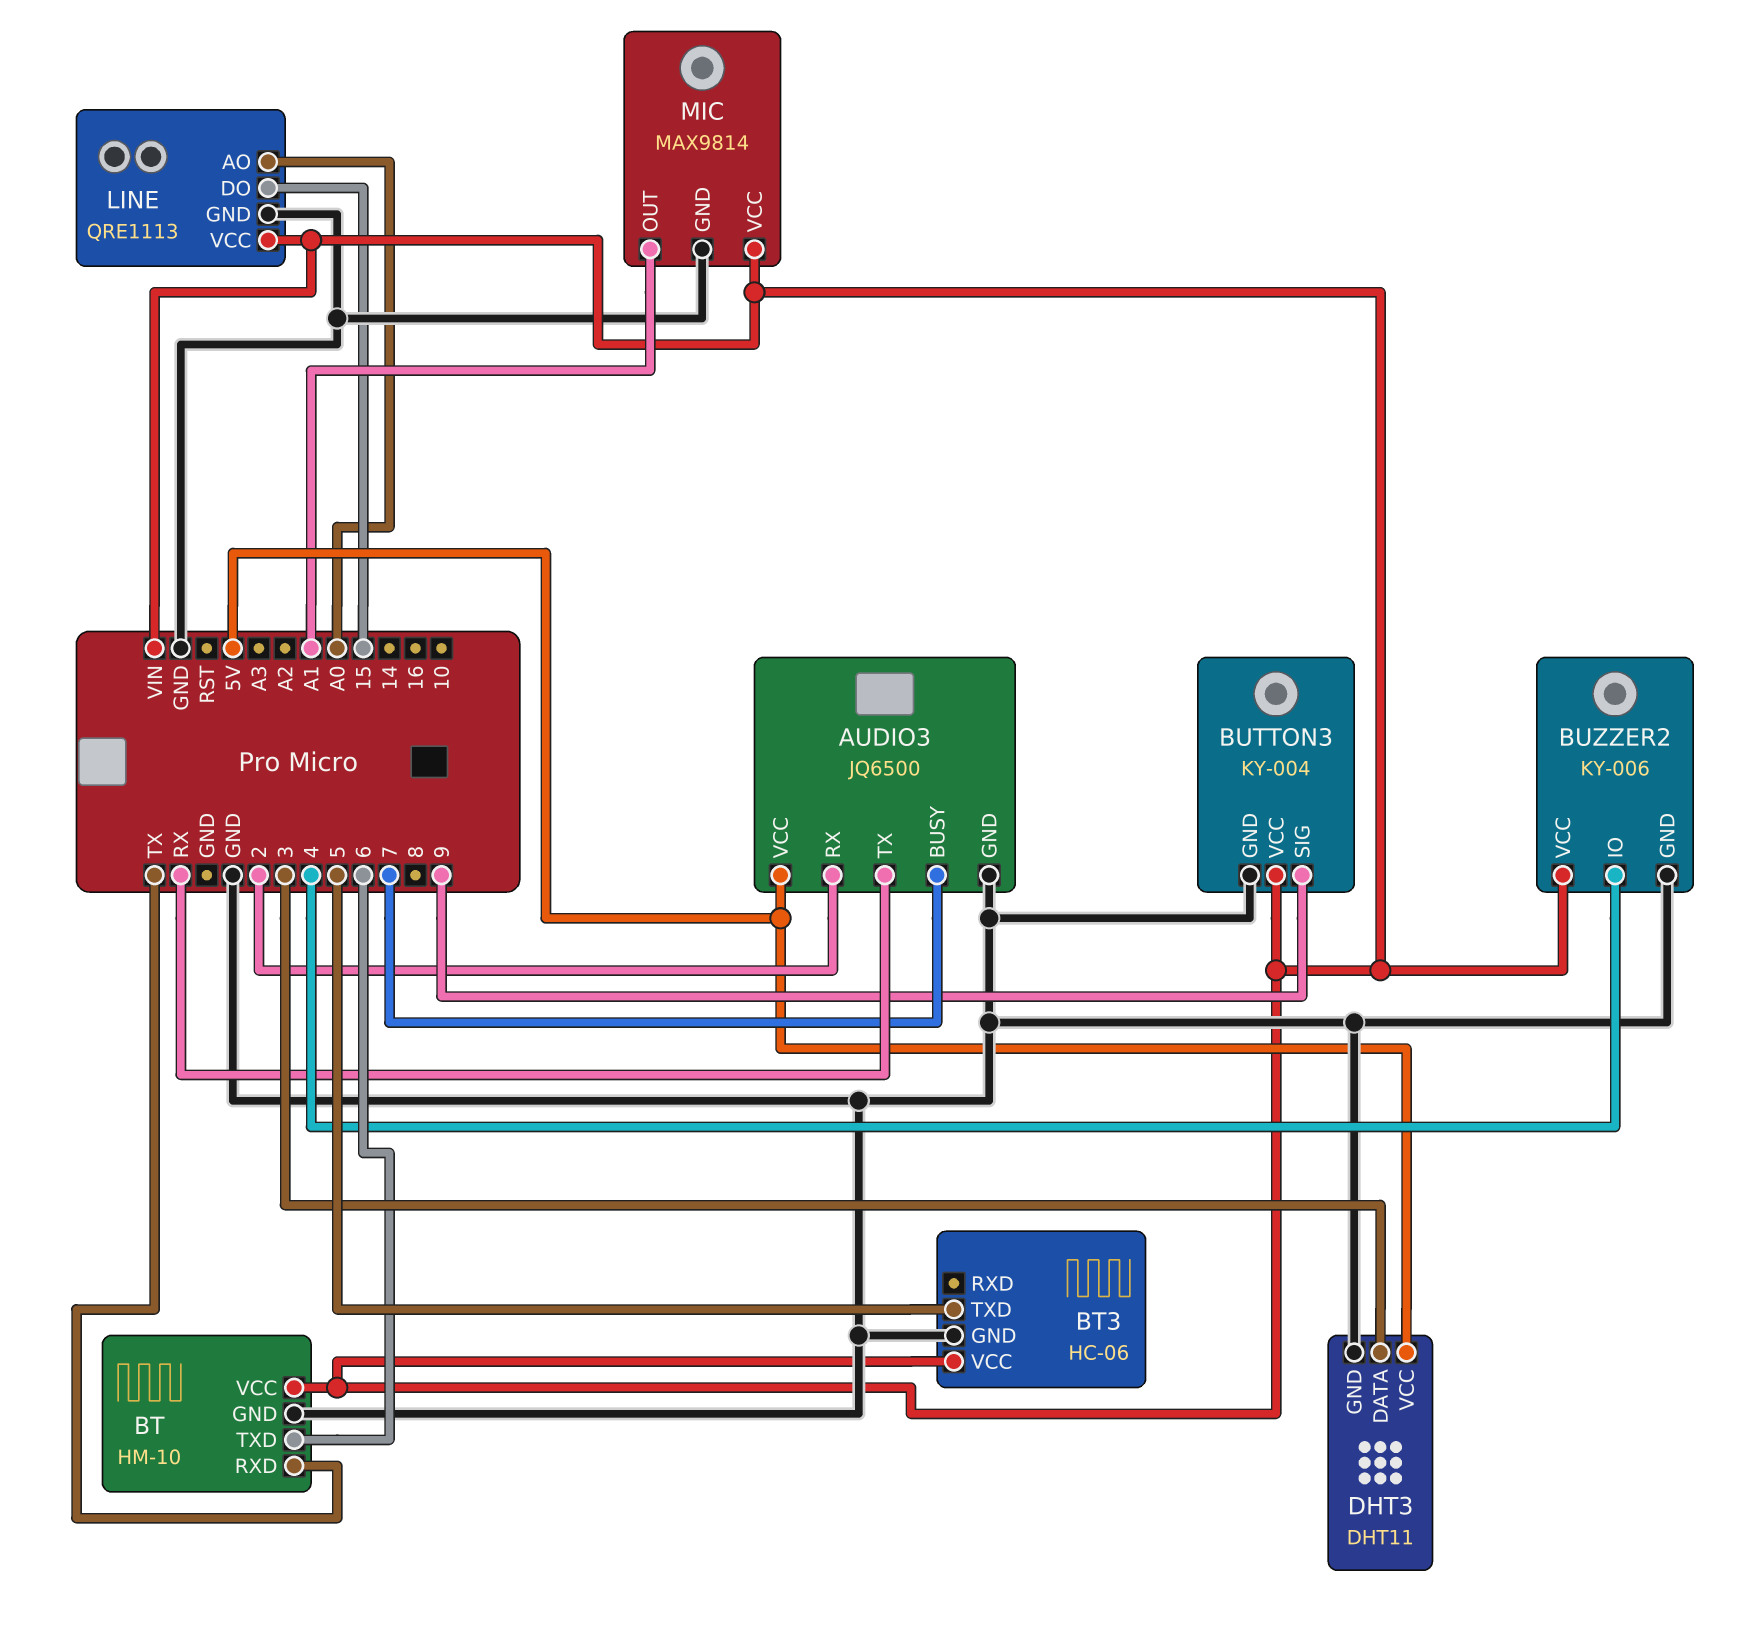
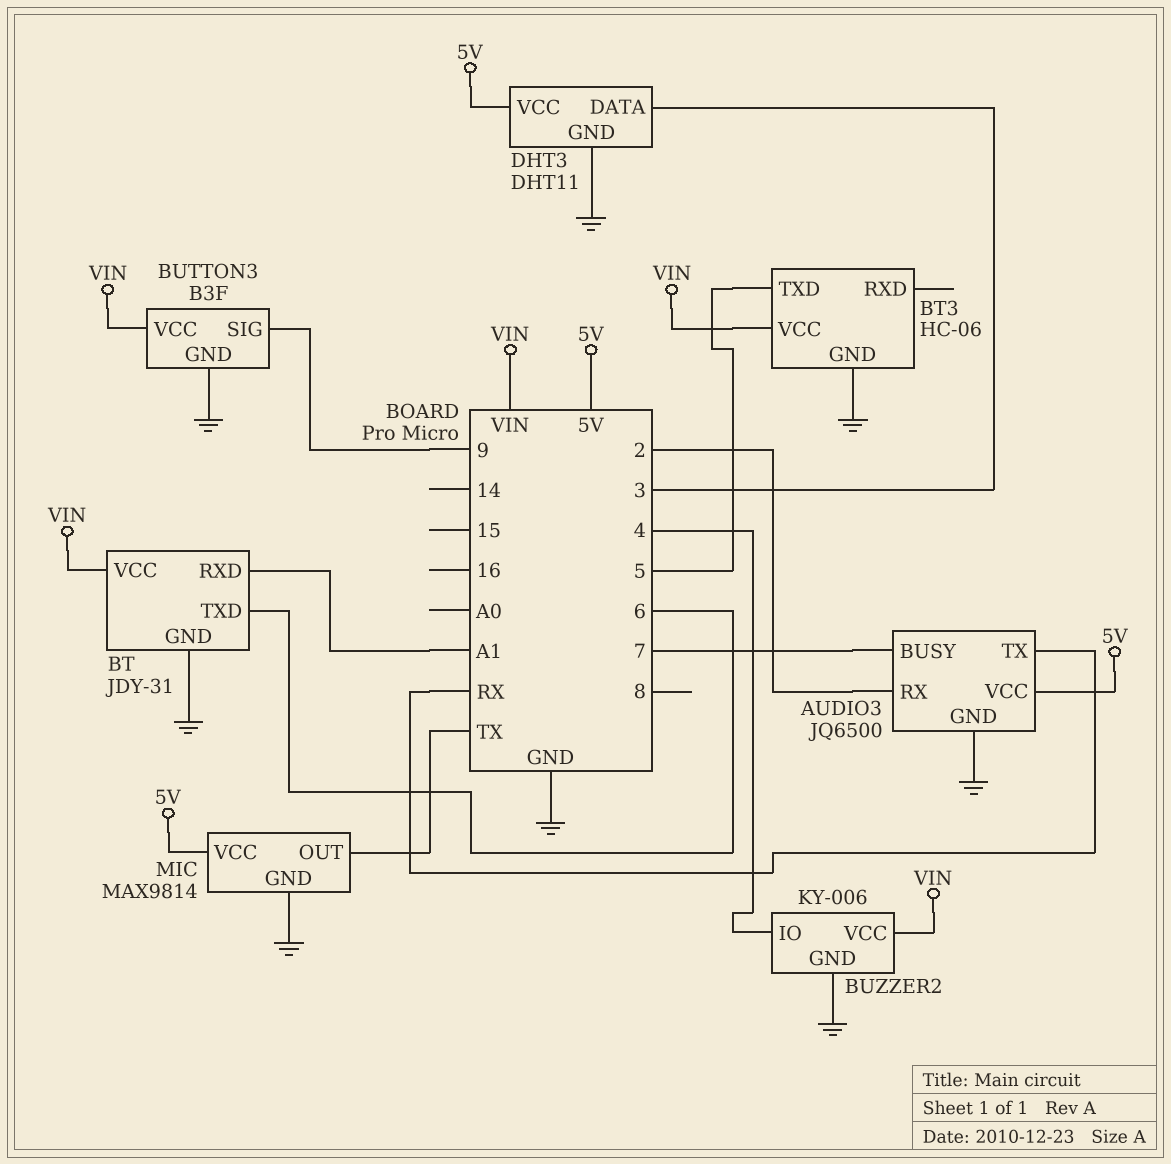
BT: HM-10 -> JDY-31
BT pin RXD: TX -> A1
BUTTON3: KY-004 -> B3F
LINE: QRE1113 -> none
LINE pin AO: A0 -> none
LINE pin DO: 15 -> none
LINE pin GND: GND -> none
LINE pin VCC: VIN -> none
MIC pin OUT: A1 -> TX
MIC pin VCC: VIN -> 5V

